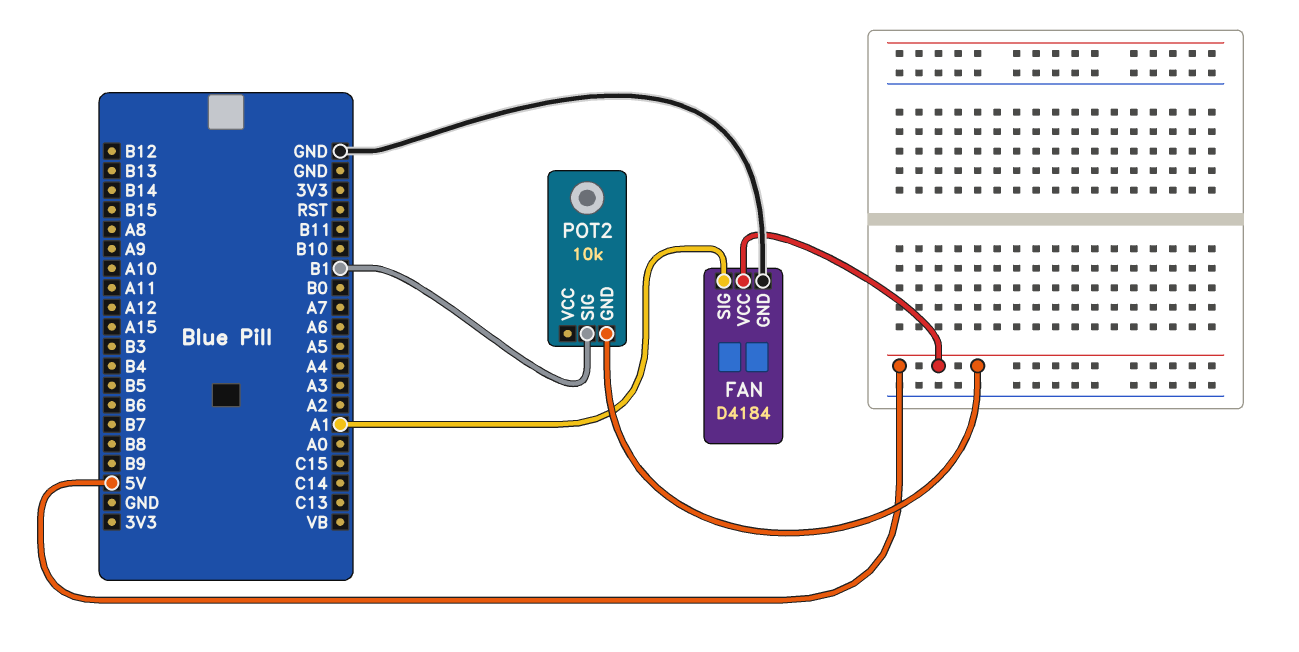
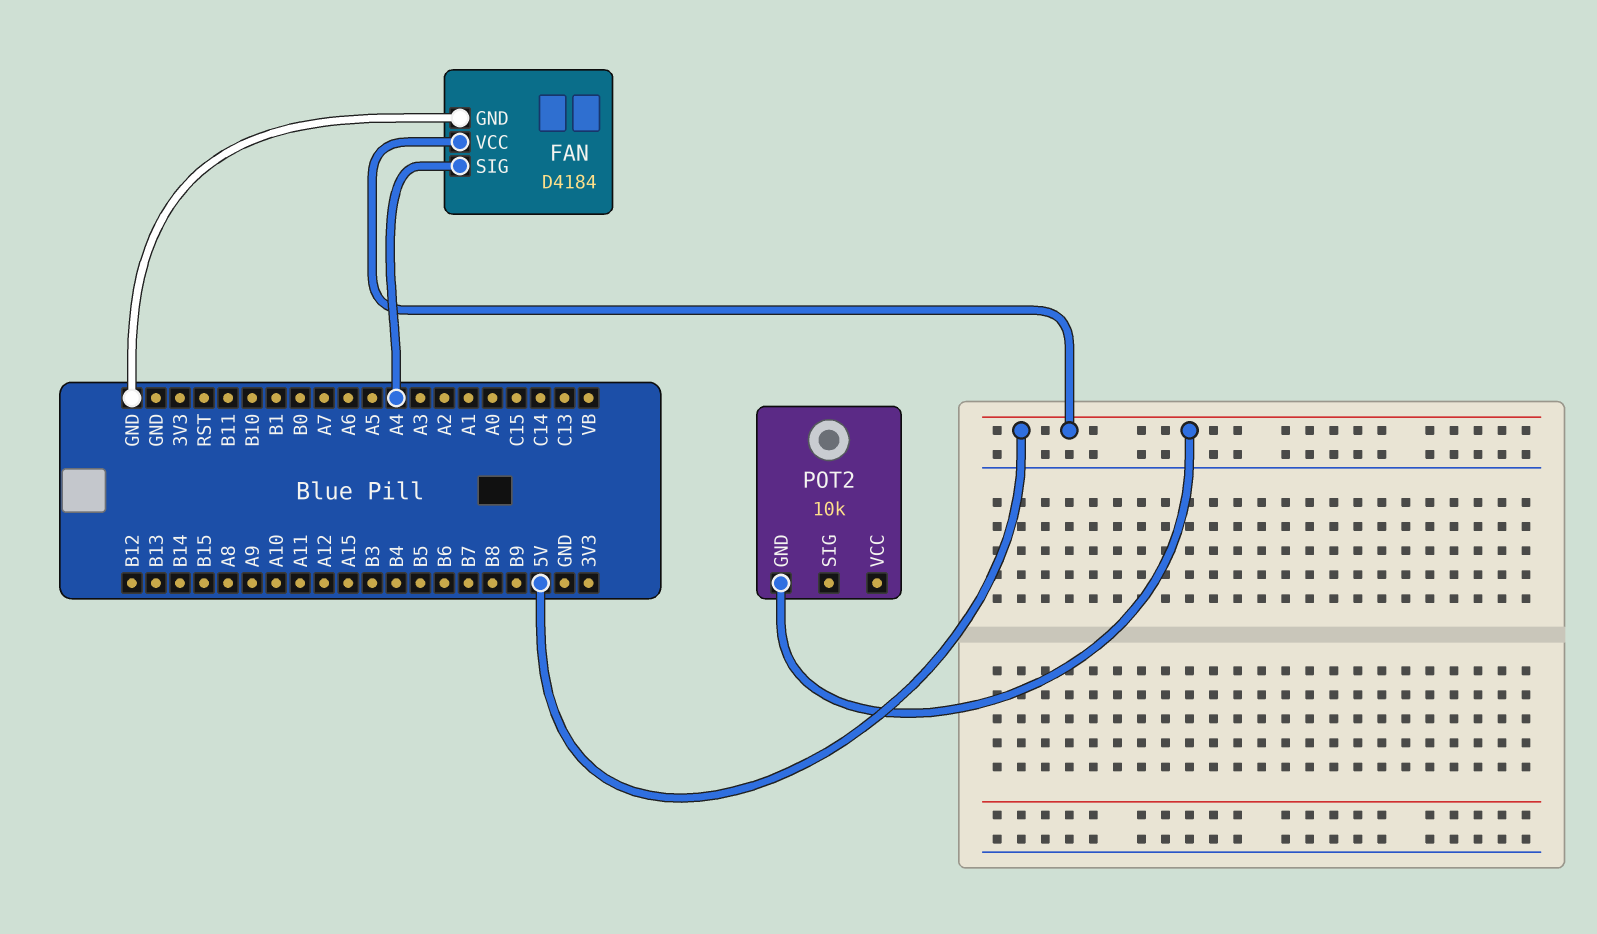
FAN pin SIG: A1 -> A4
POT2 pin SIG: B1 -> none

